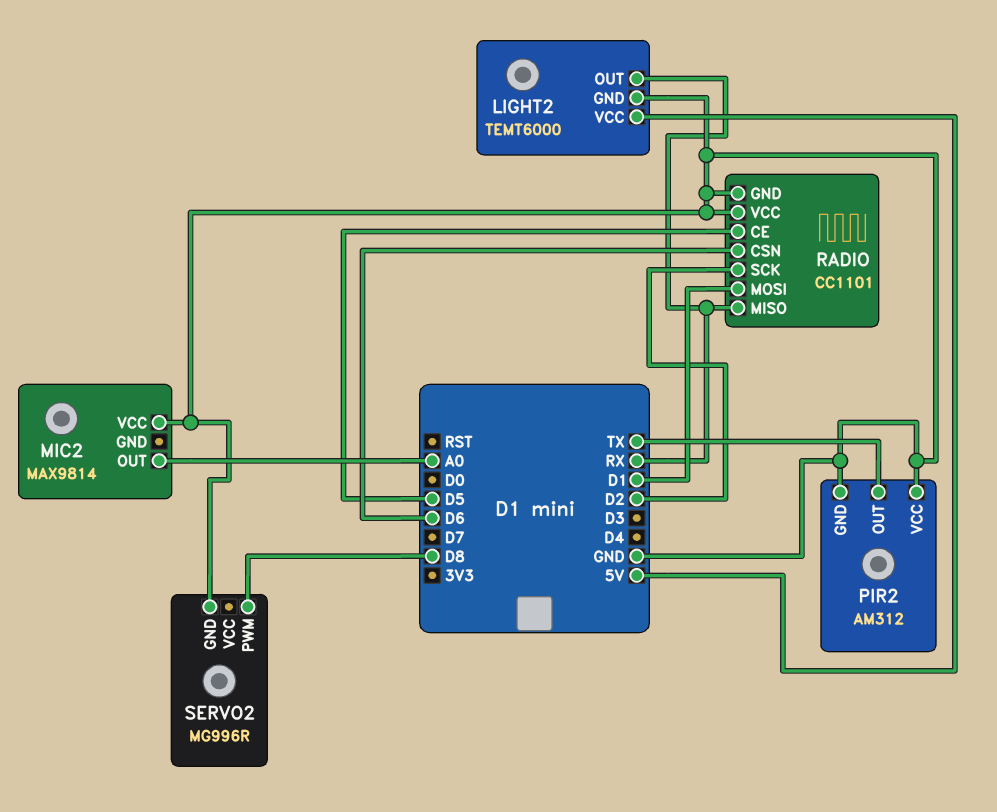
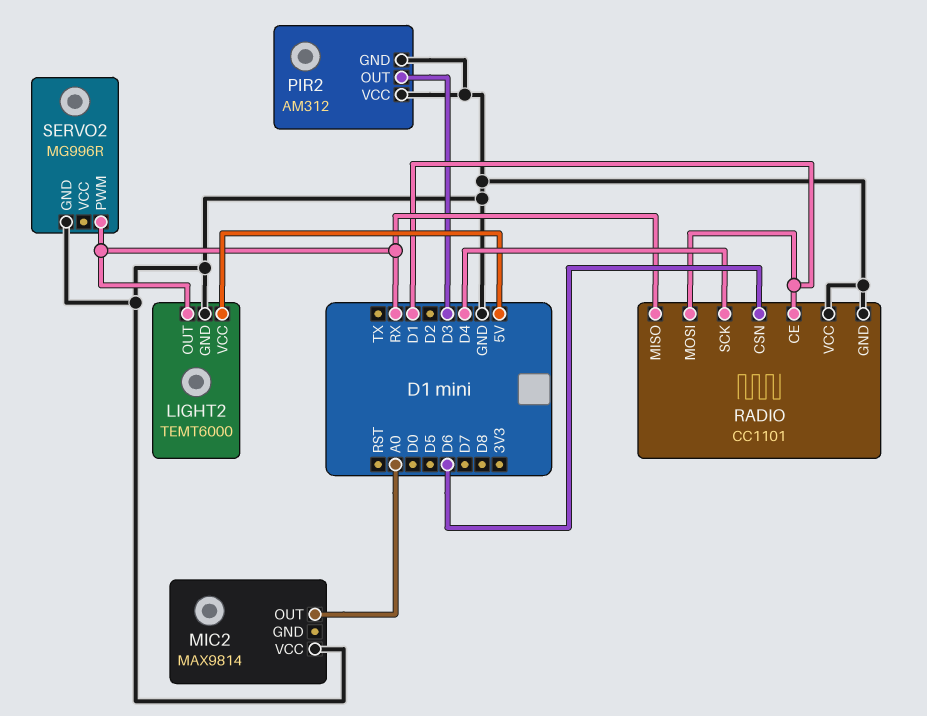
PIR2 pin OUT: TX -> D3
RADIO pin CE: D5 -> D1
RADIO pin SCK: D2 -> D4
SERVO2 pin PWM: D8 -> RX

